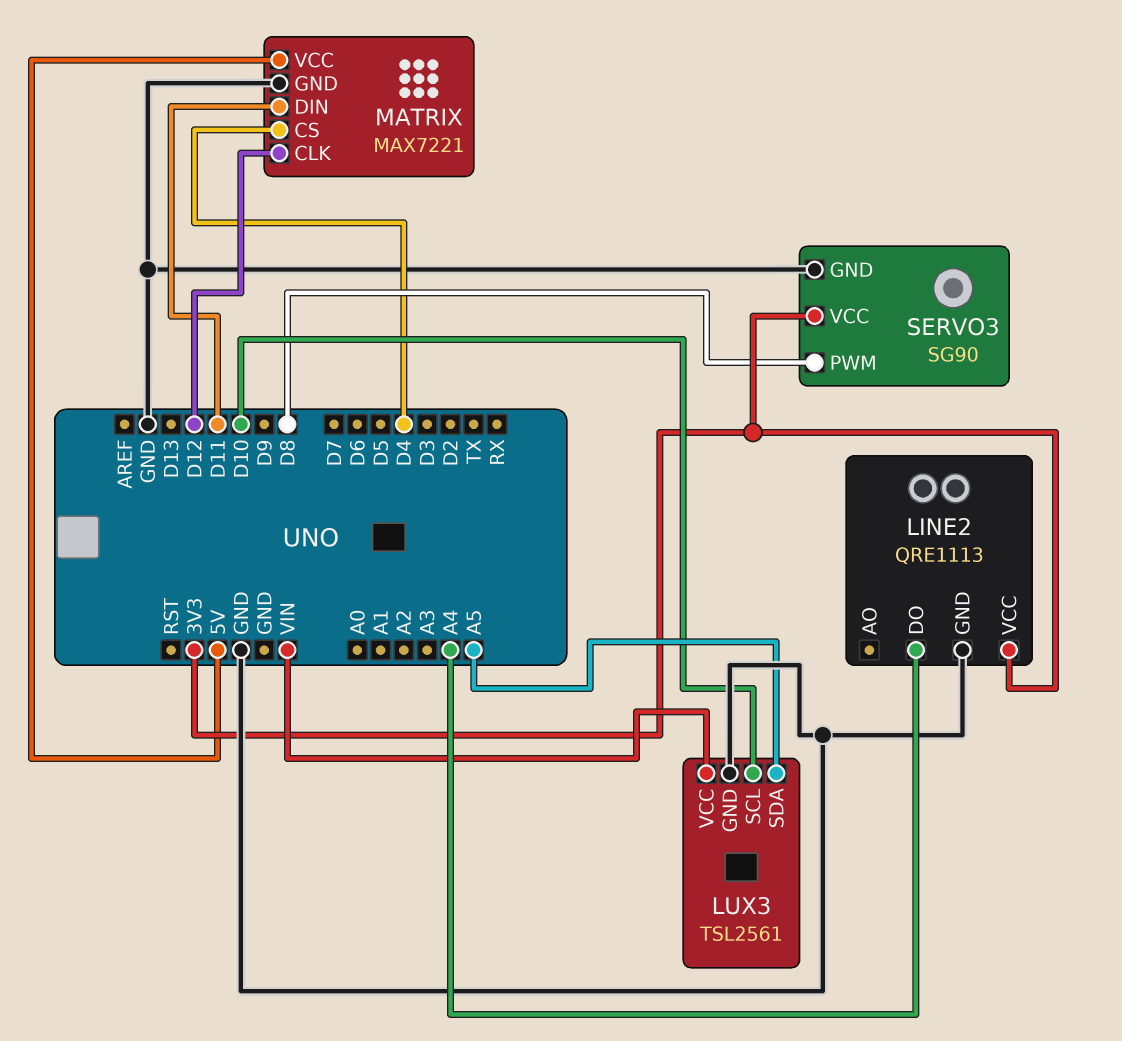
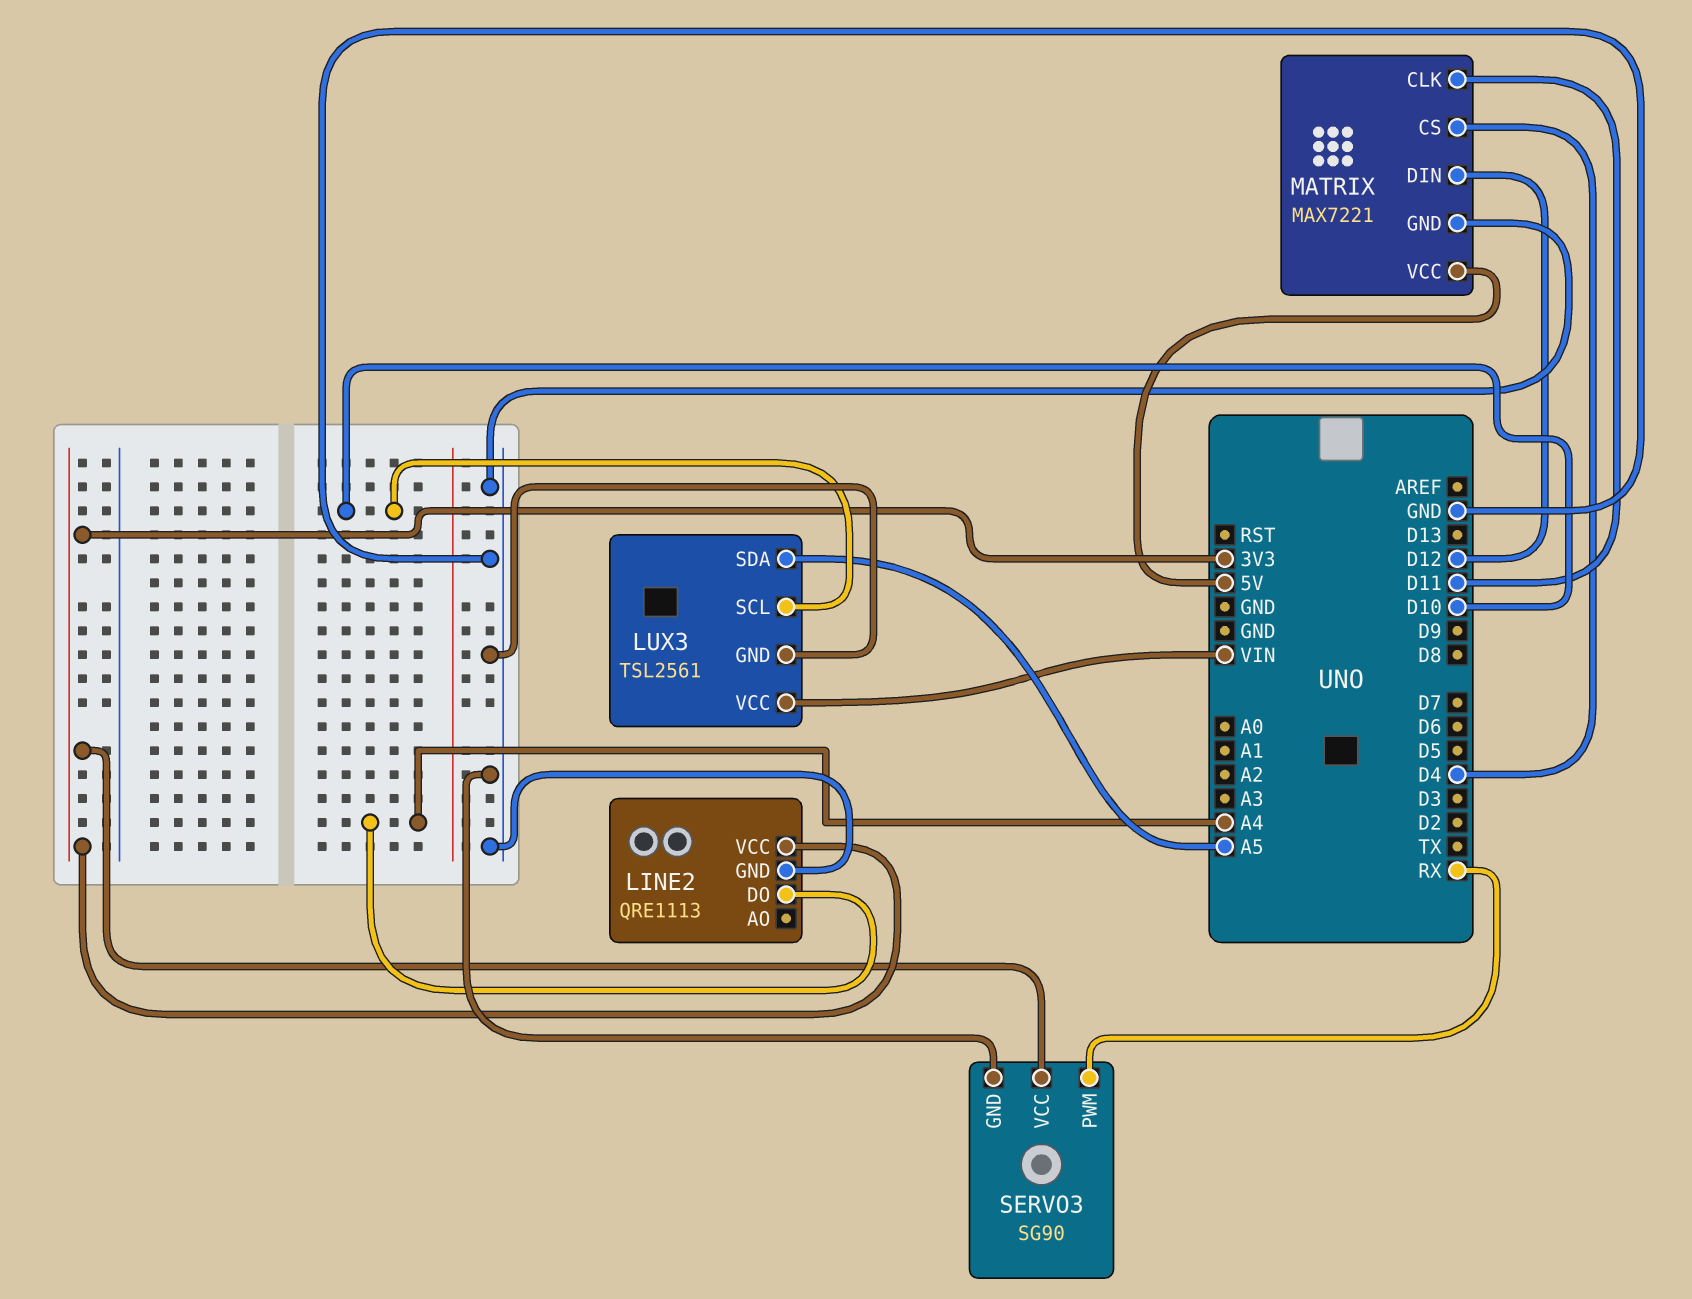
MATRIX pin CLK: D12 -> D11
MATRIX pin DIN: D11 -> D12
SERVO3 pin PWM: D8 -> RX

